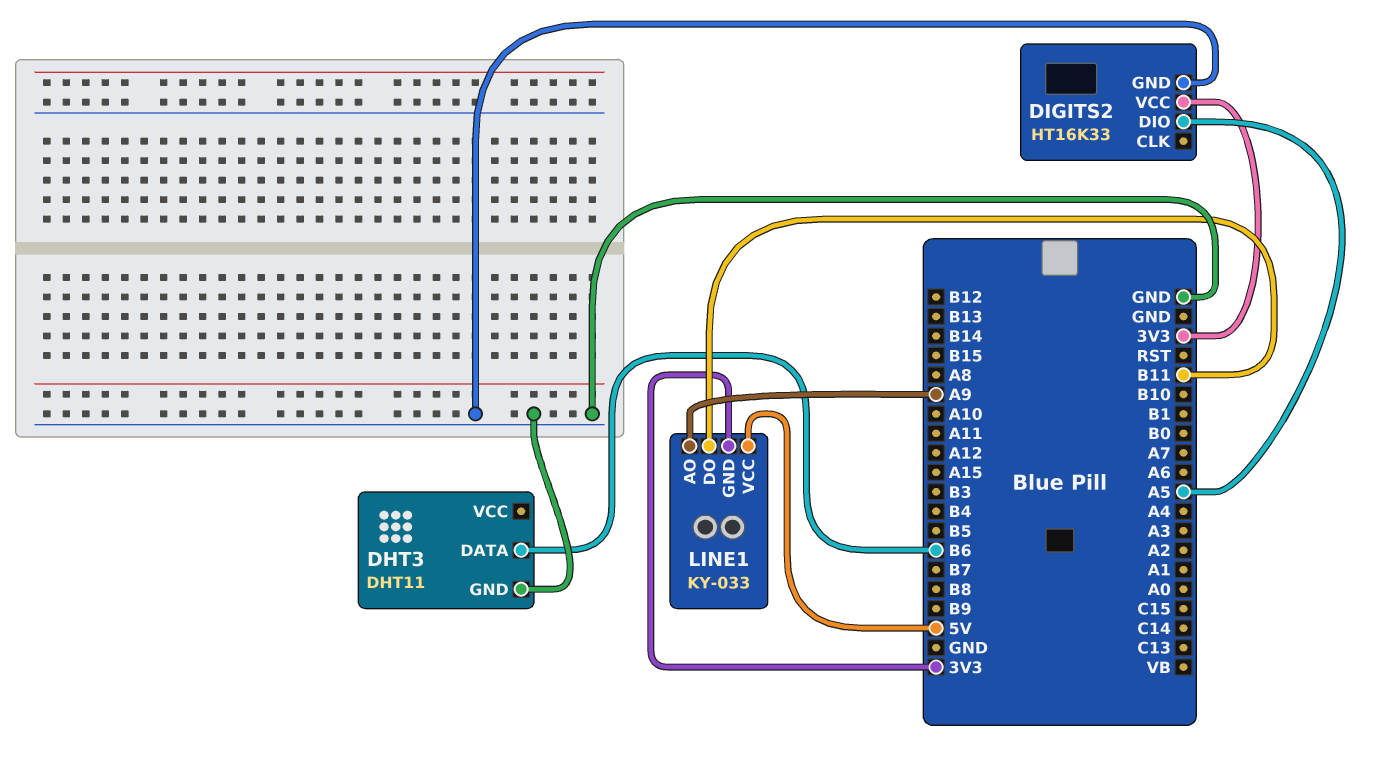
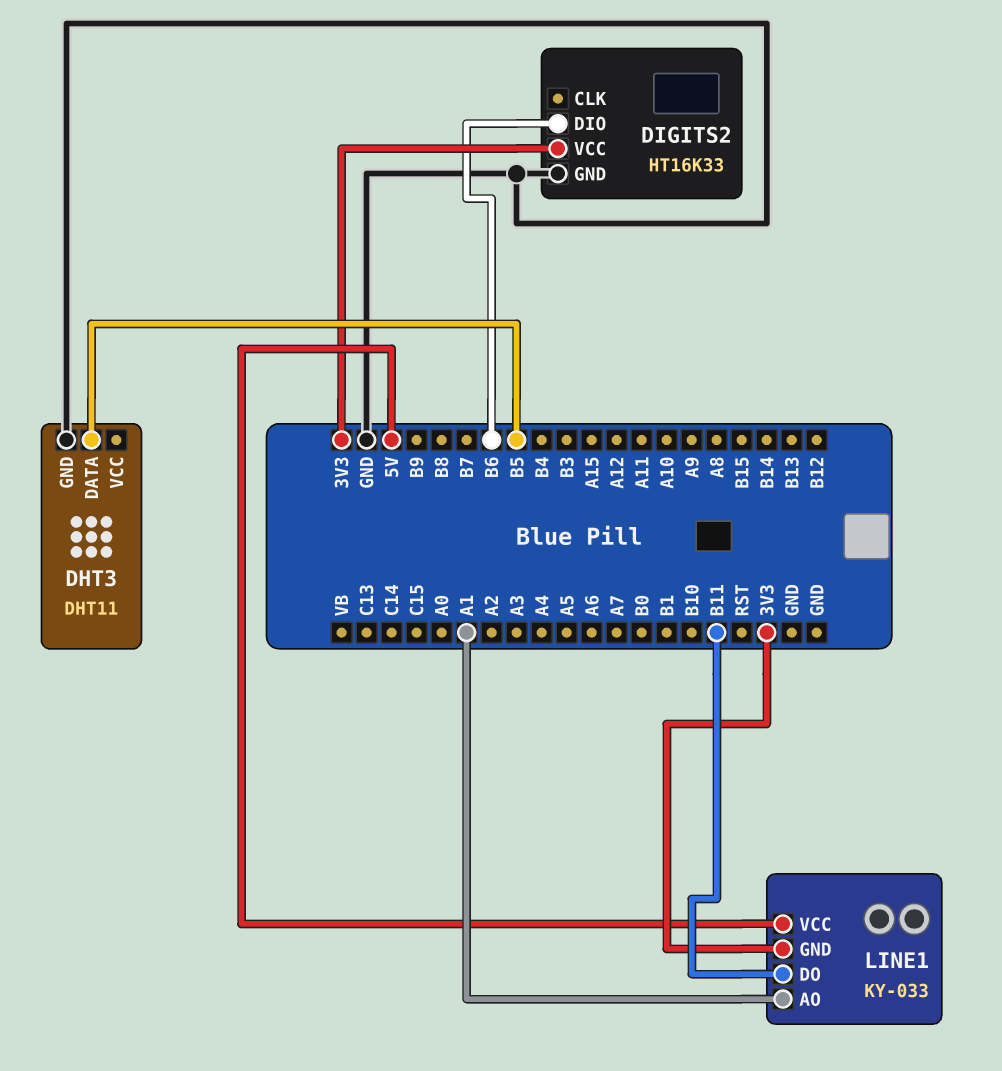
DHT3 pin DATA: B6 -> B5
DIGITS2 pin DIO: A5 -> B6
LINE1 pin AO: A9 -> A1

